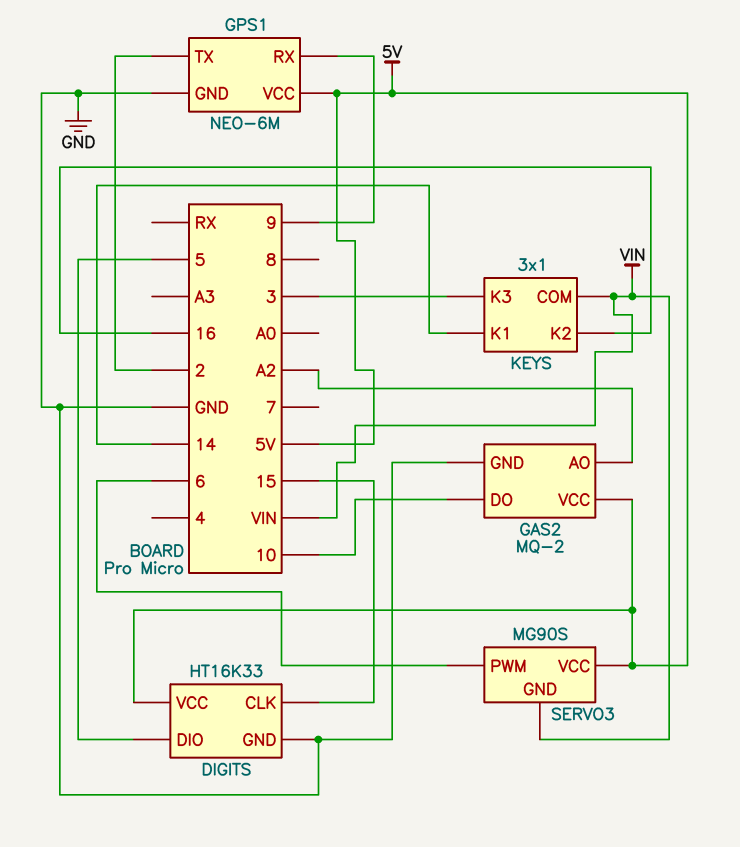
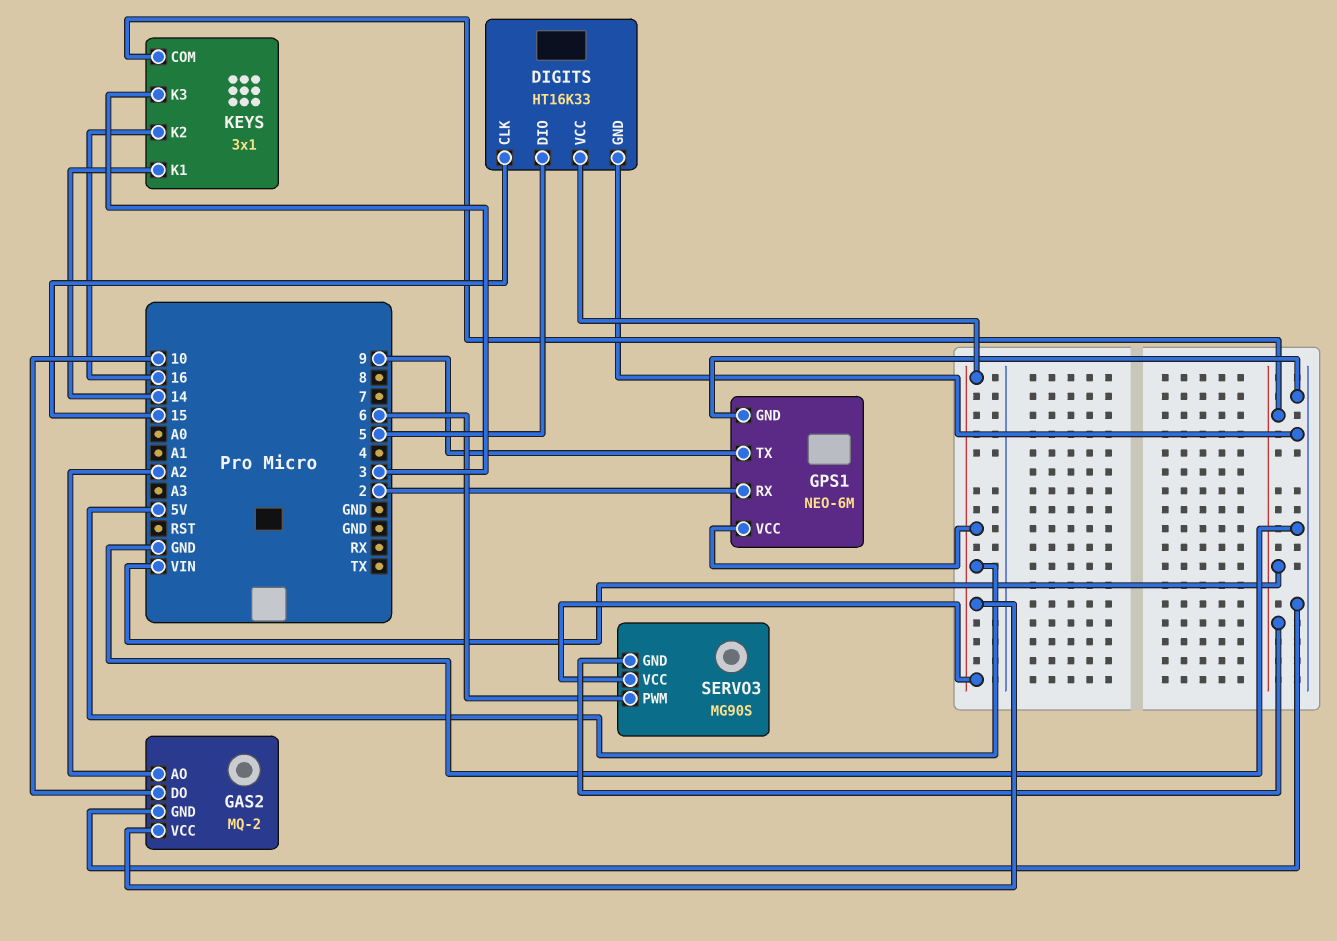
GPS1 pin RX: 9 -> 2
GPS1 pin TX: 2 -> 9

